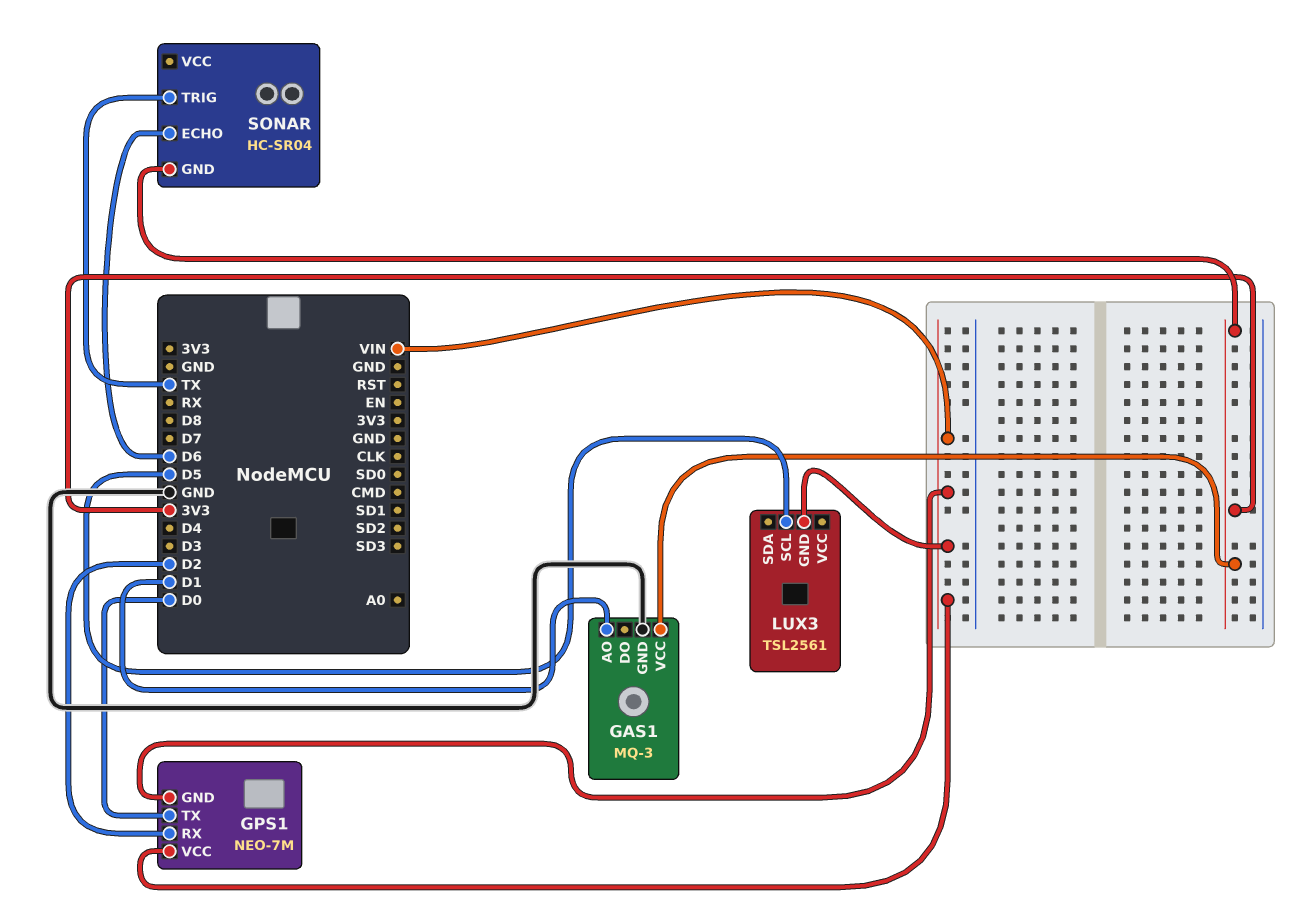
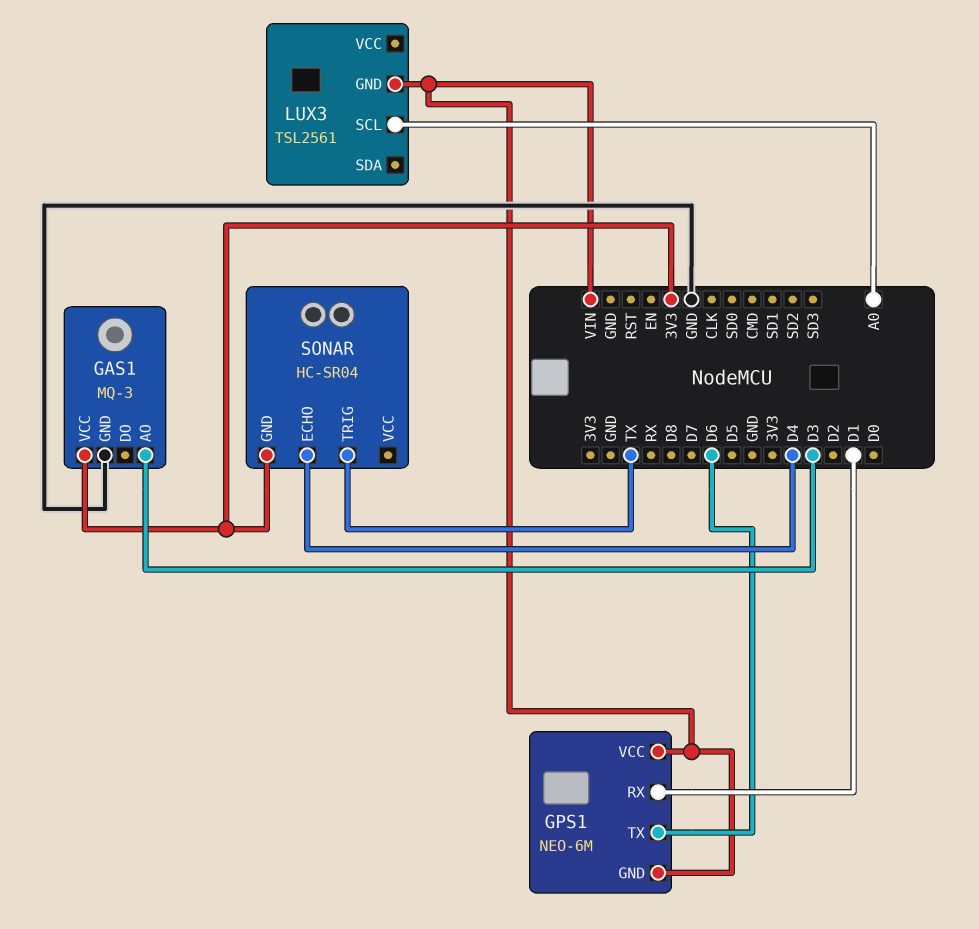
GAS1 pin AO: D1 -> D3
GPS1: NEO-7M -> NEO-6M
GPS1 pin RX: D2 -> D1
GPS1 pin TX: D0 -> D6
LUX3 pin SCL: D5 -> A0
SONAR pin ECHO: D6 -> D4

